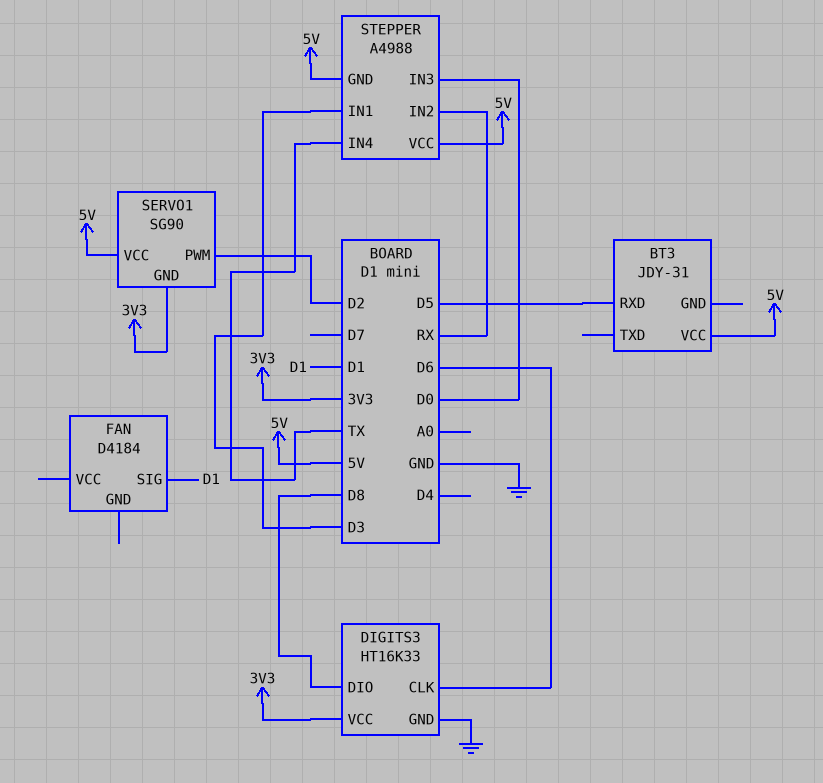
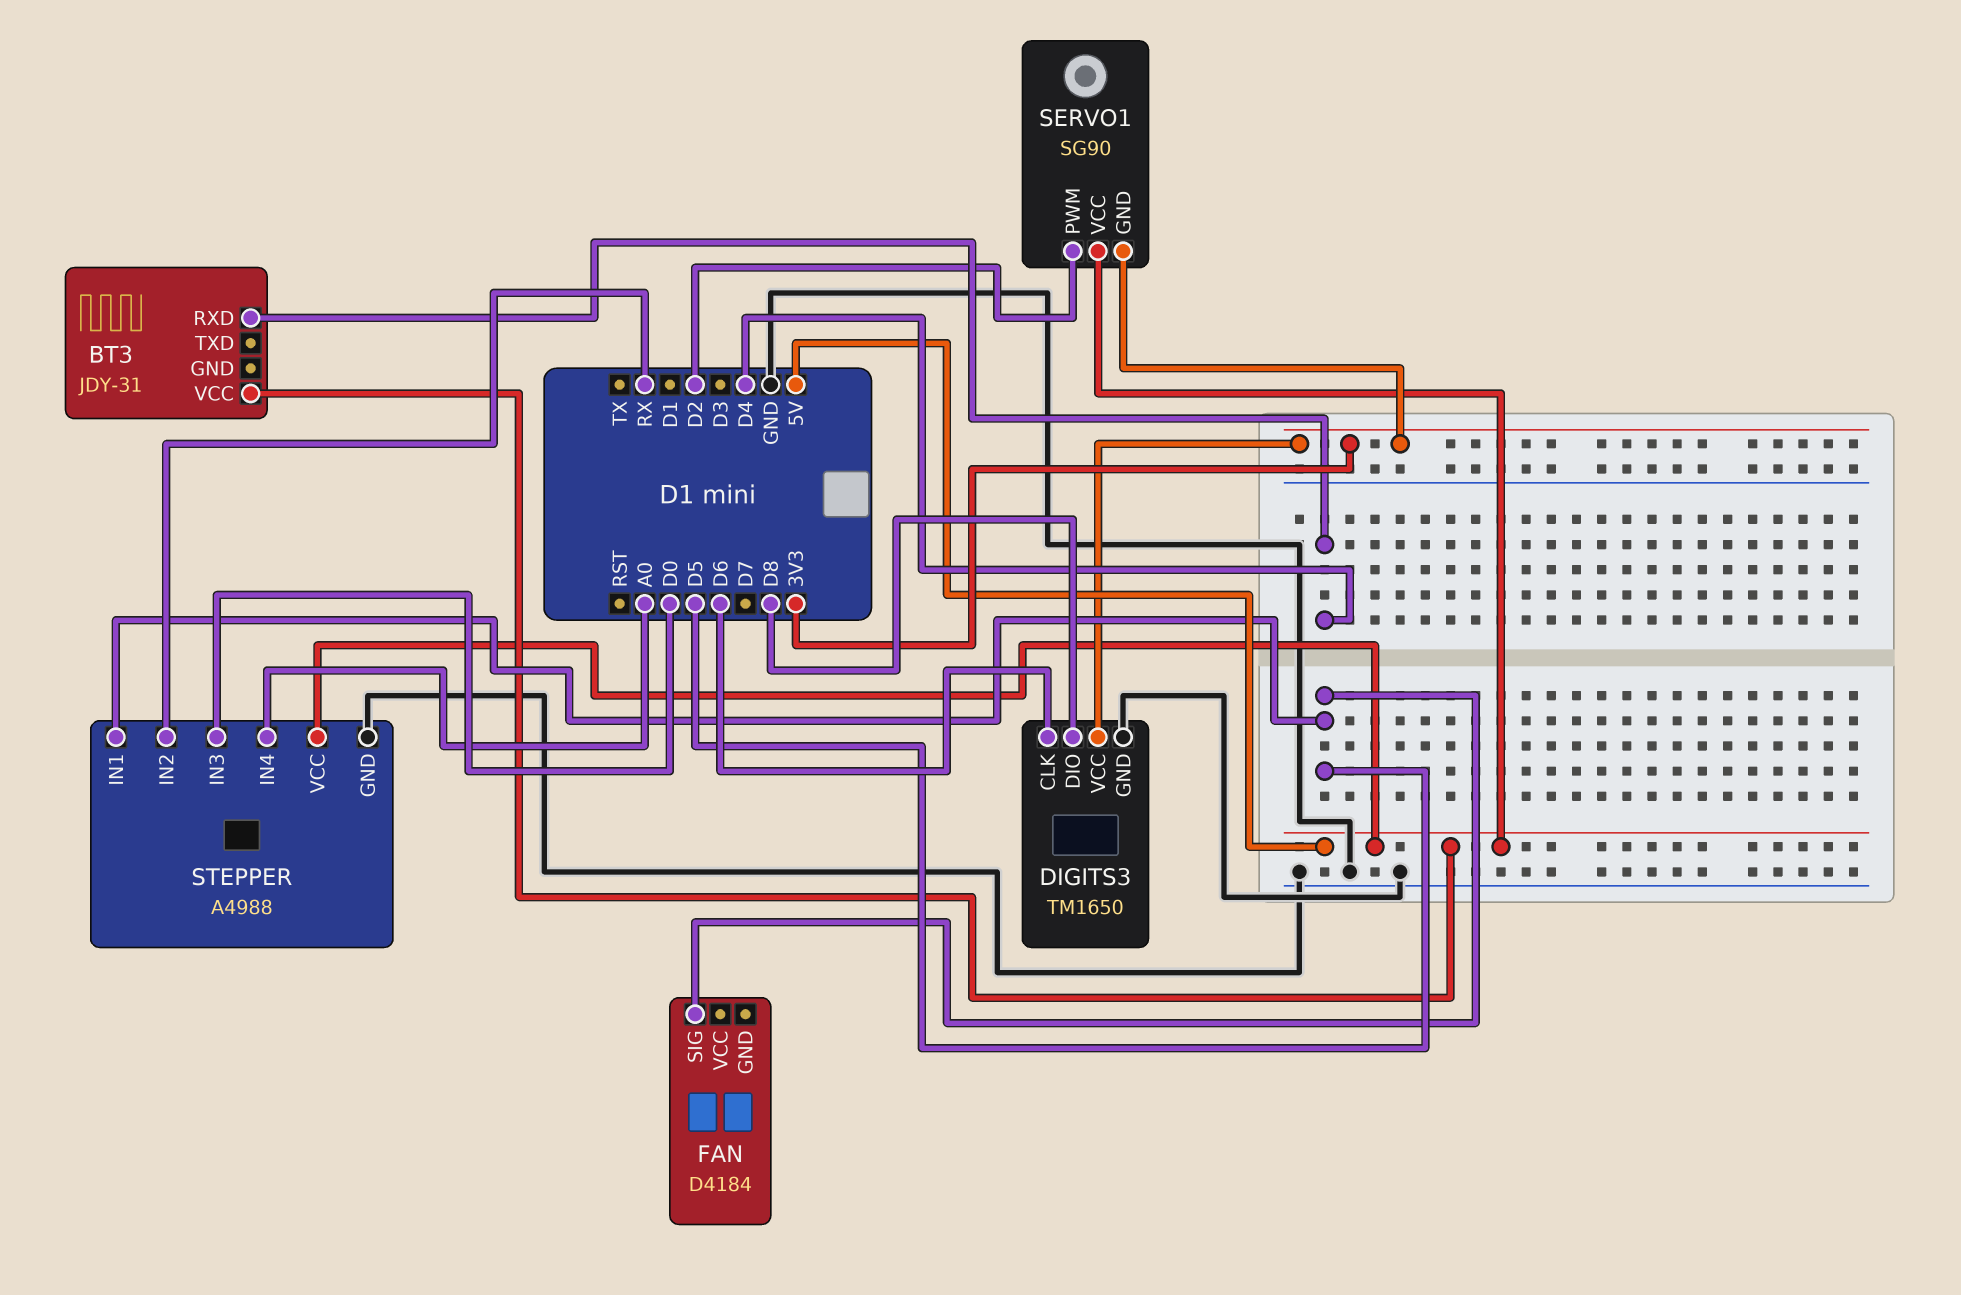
BT3 pin RXD: D5 -> D4
DIGITS3: HT16K33 -> TM1650
FAN pin SIG: D1 -> D5
STEPPER pin GND: 5V -> GND
STEPPER pin IN1: D3 -> D5
STEPPER pin IN4: TX -> A0

